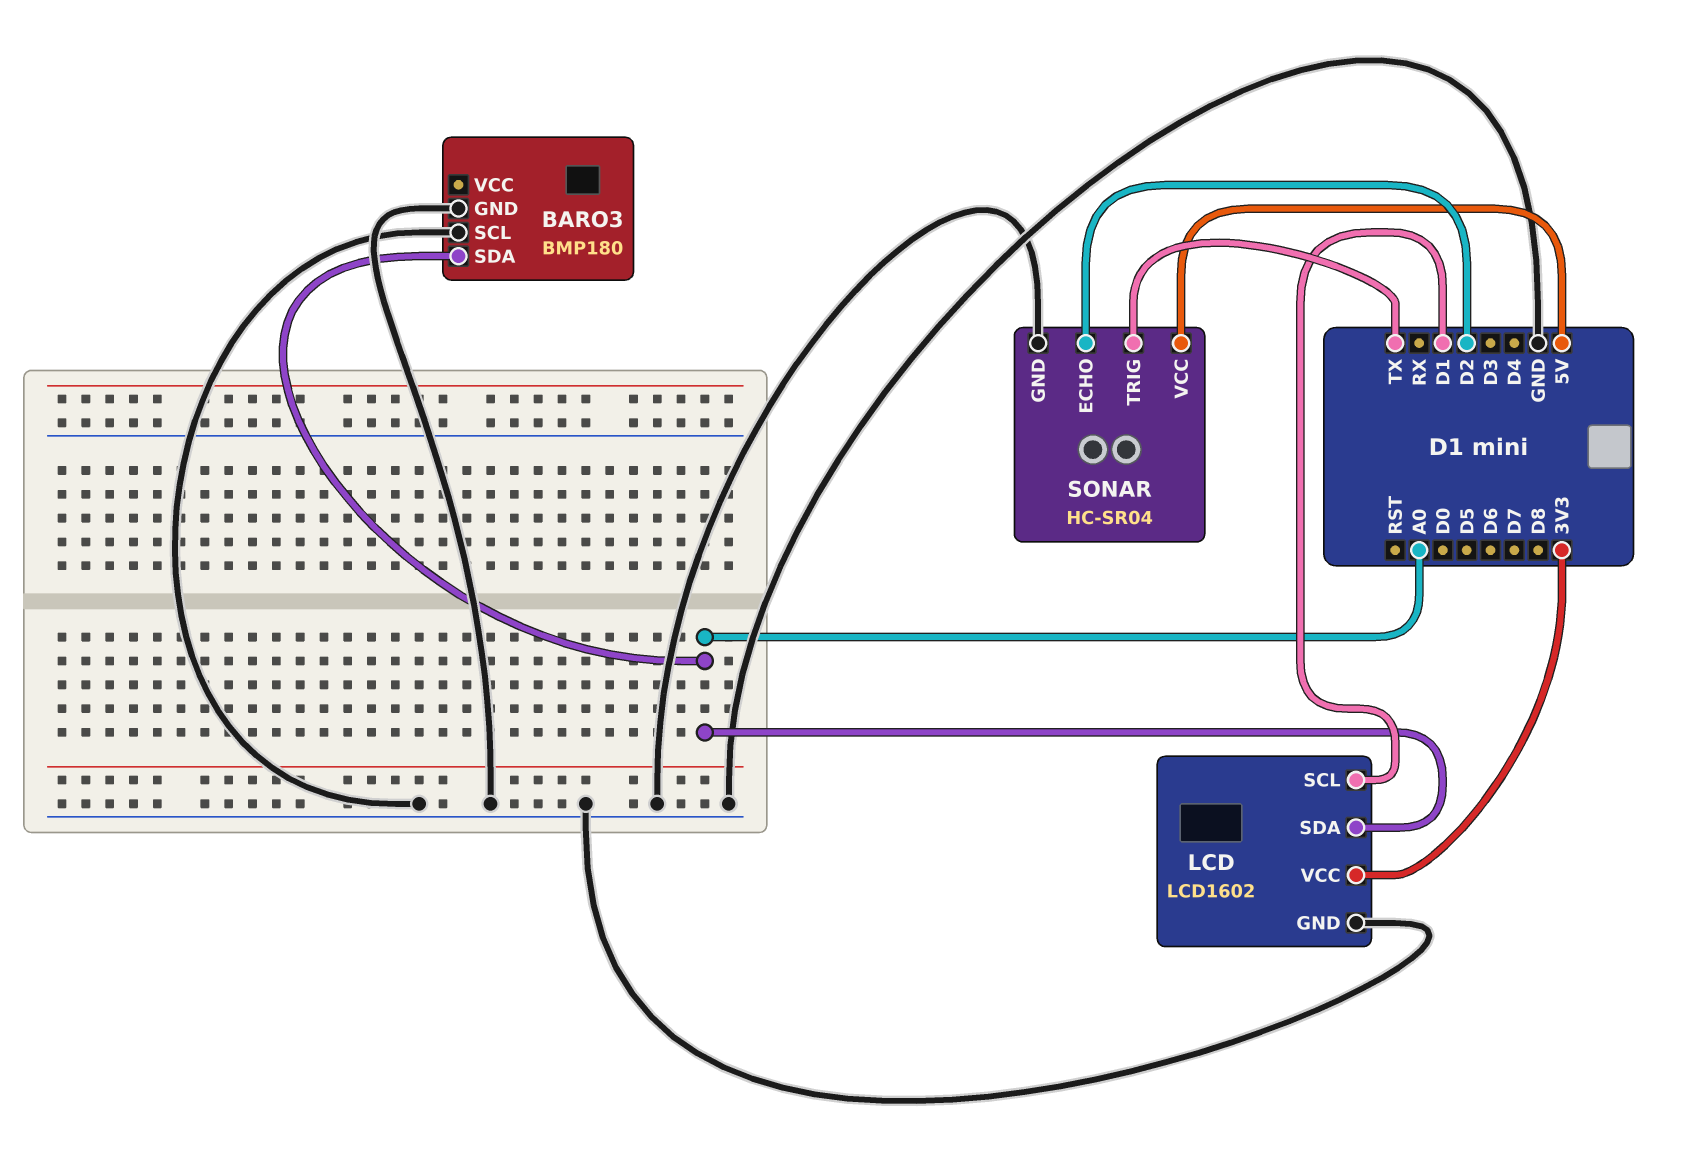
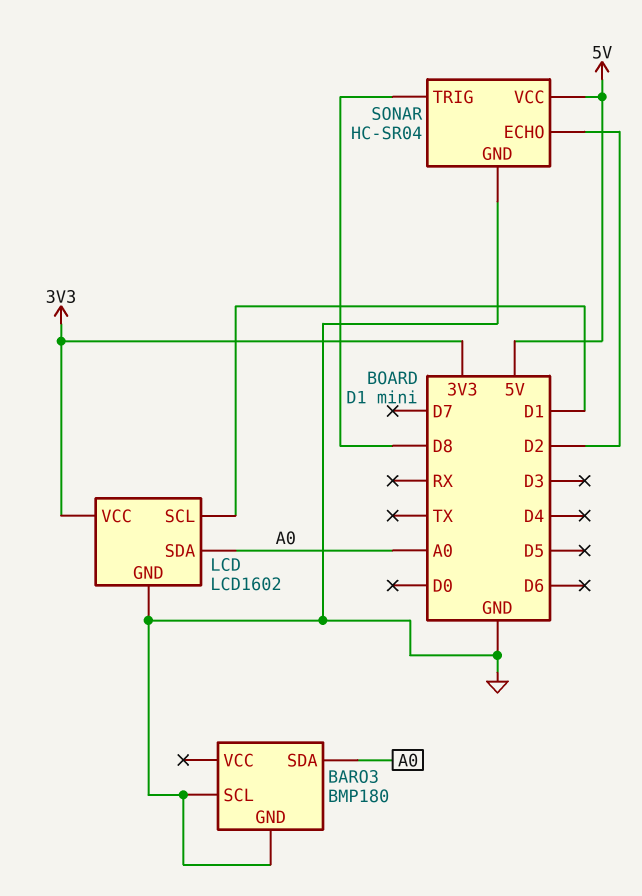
SONAR pin TRIG: TX -> D8

